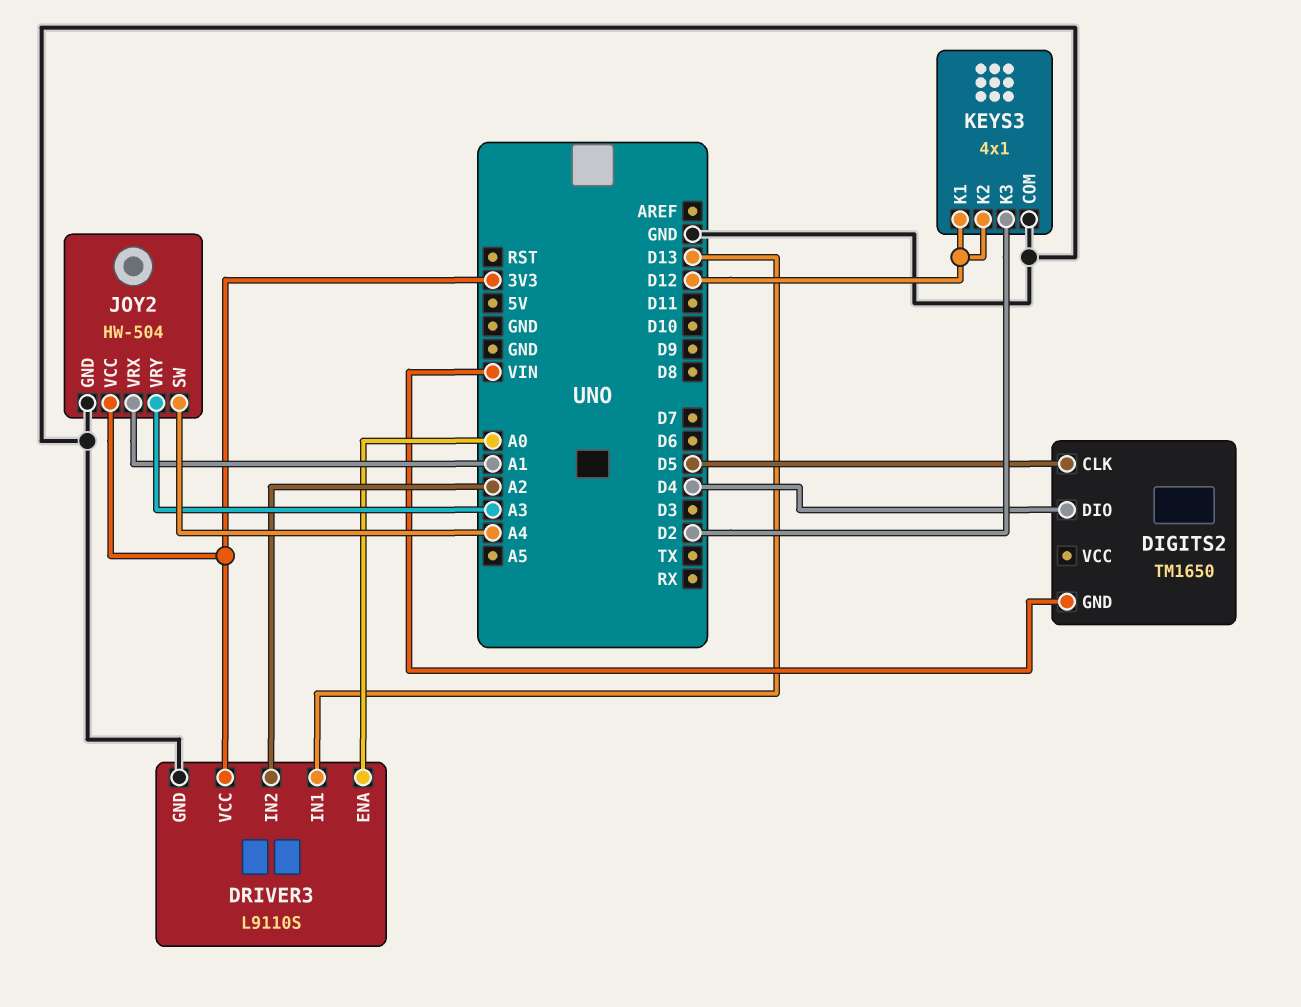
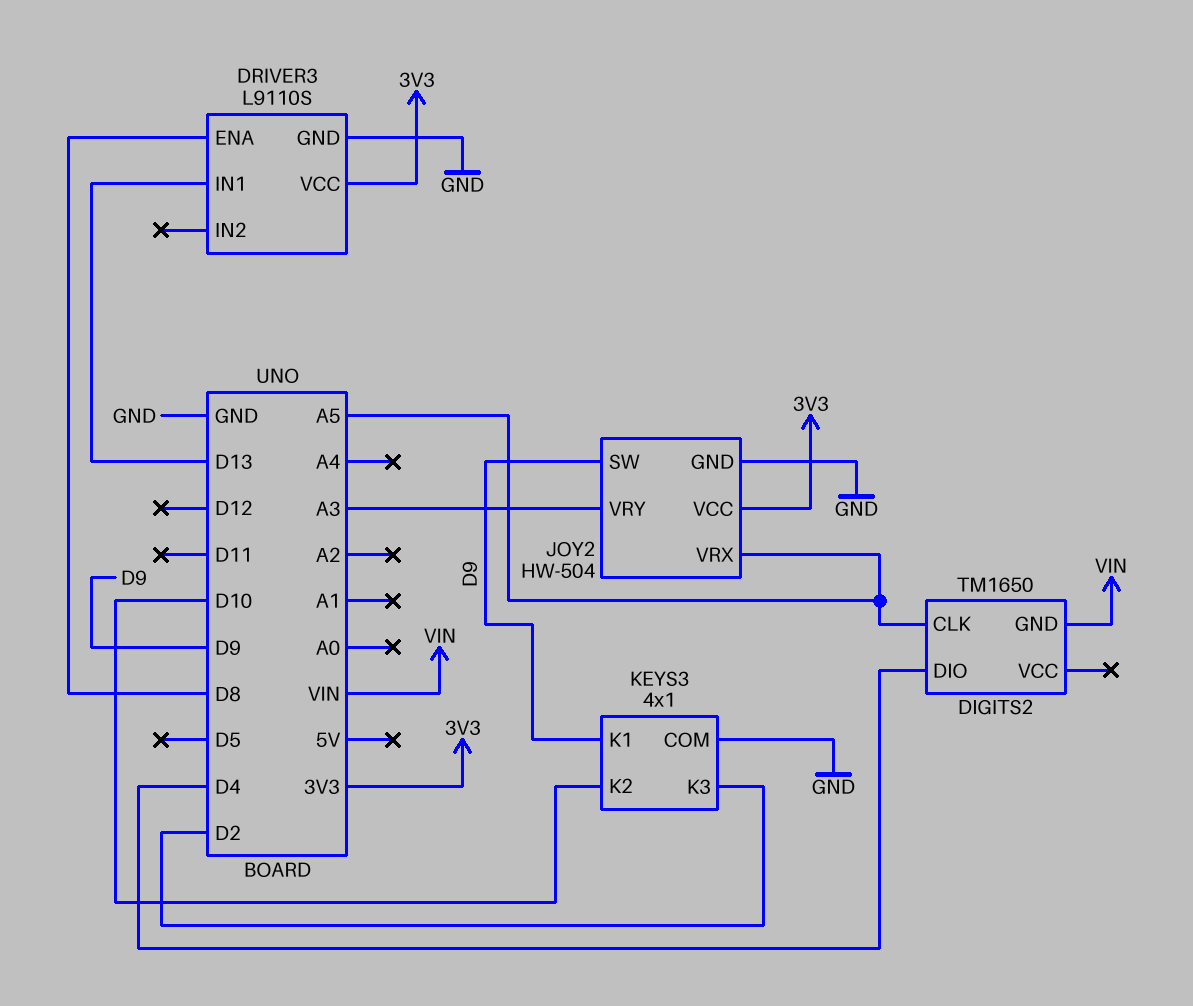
DIGITS2 pin CLK: D5 -> A5
DRIVER3 pin ENA: A0 -> D8
DRIVER3 pin IN2: A2 -> none
JOY2 pin SW: A4 -> D9
JOY2 pin VRX: A1 -> A5
KEYS3 pin K1: D12 -> D9
KEYS3 pin K2: D12 -> D10

